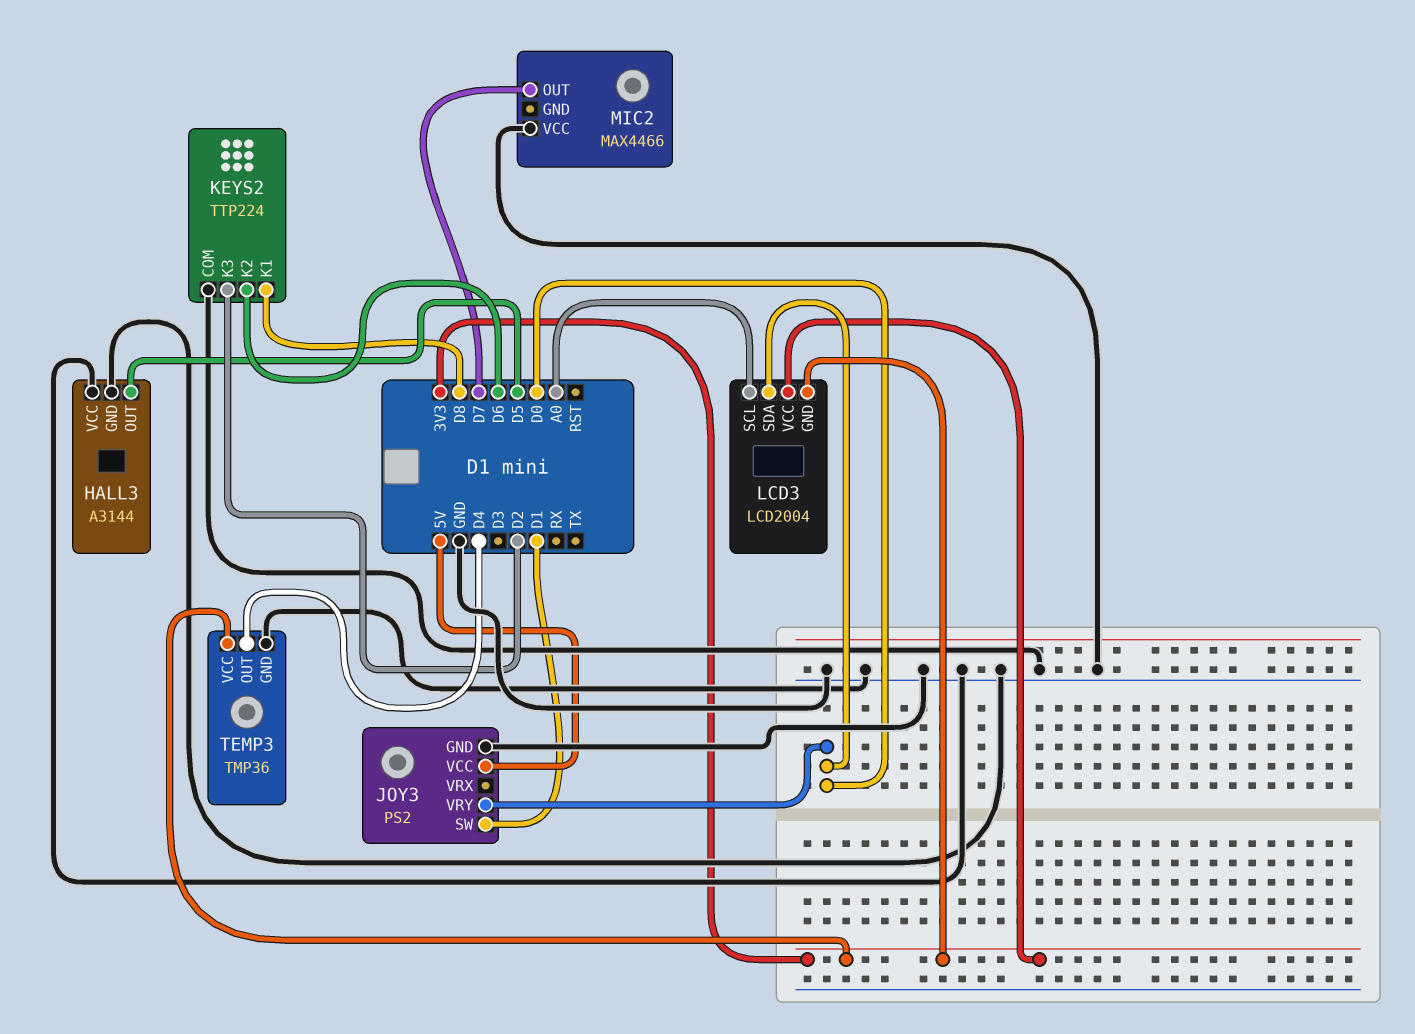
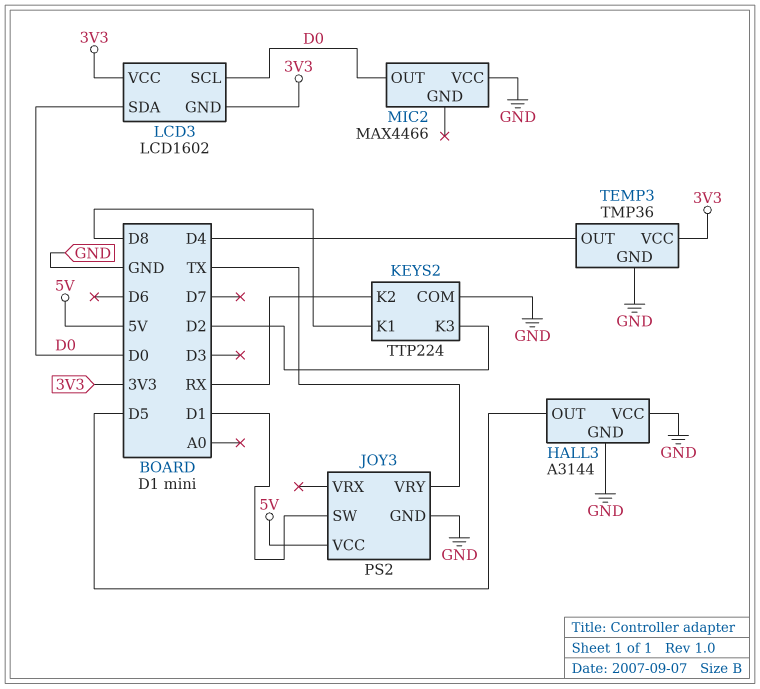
JOY3 pin VRY: D0 -> TX
KEYS2 pin K2: D6 -> RX
LCD3: LCD2004 -> LCD1602
LCD3 pin SCL: A0 -> D0
MIC2 pin OUT: D7 -> D0

